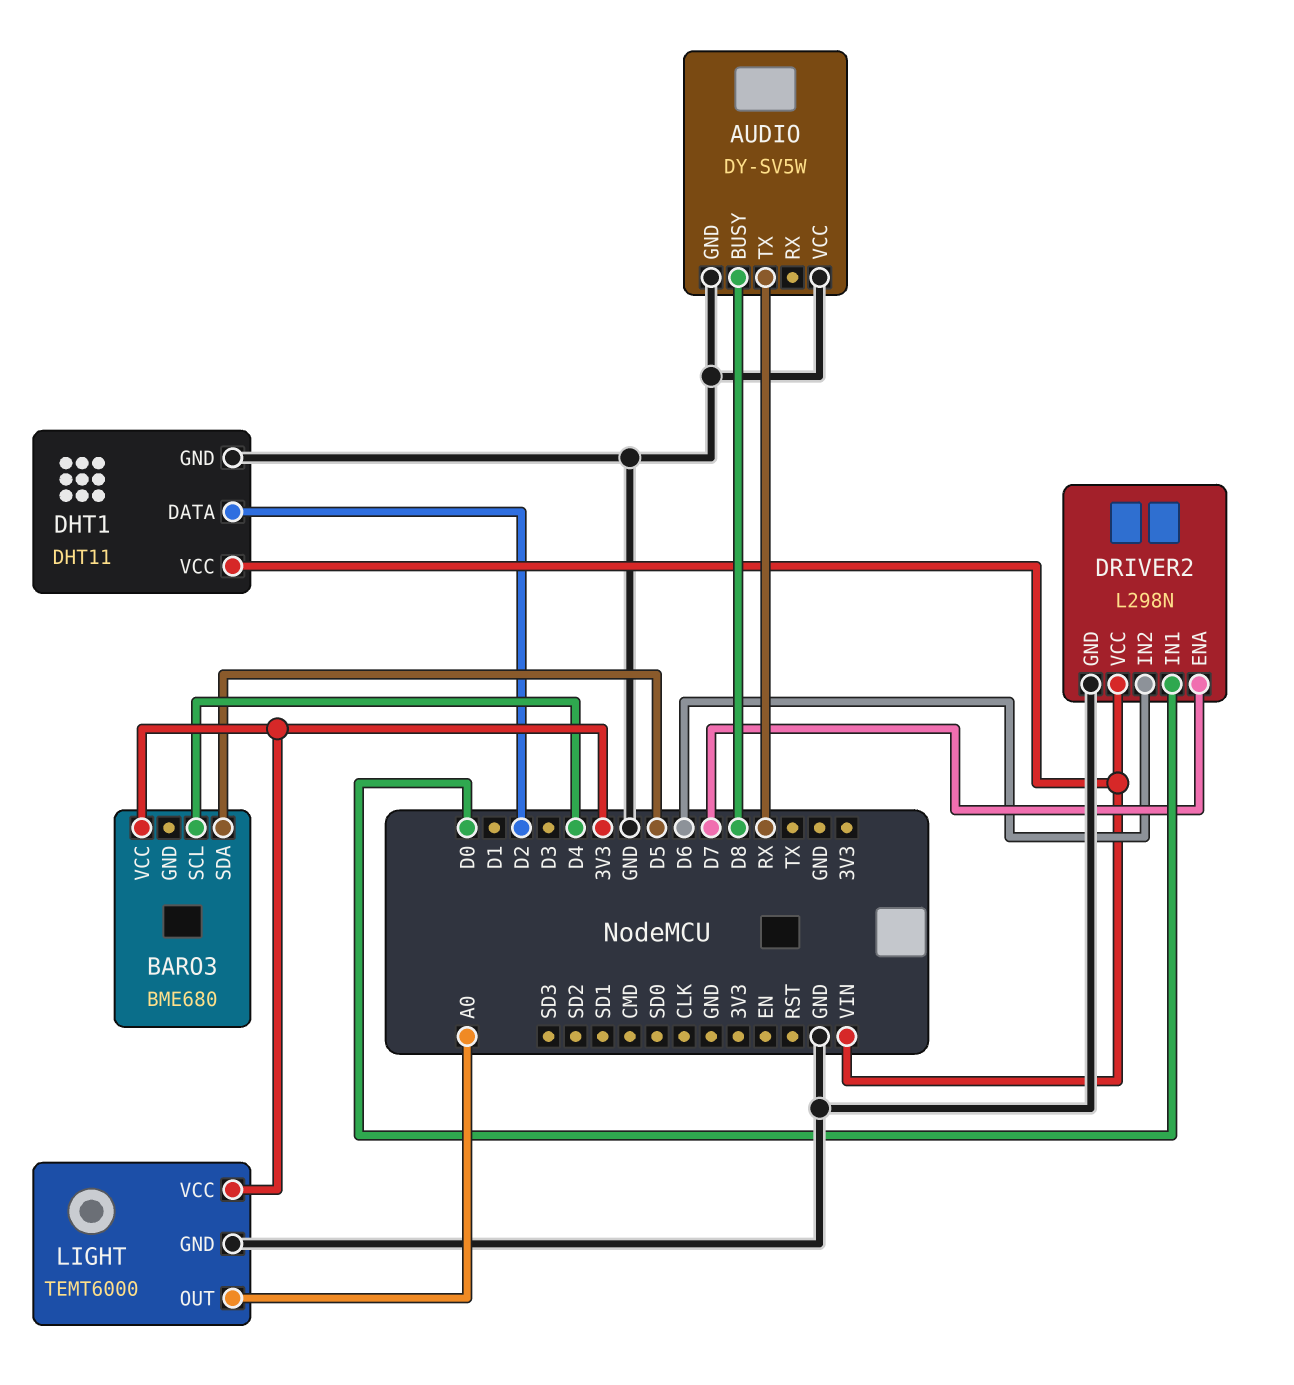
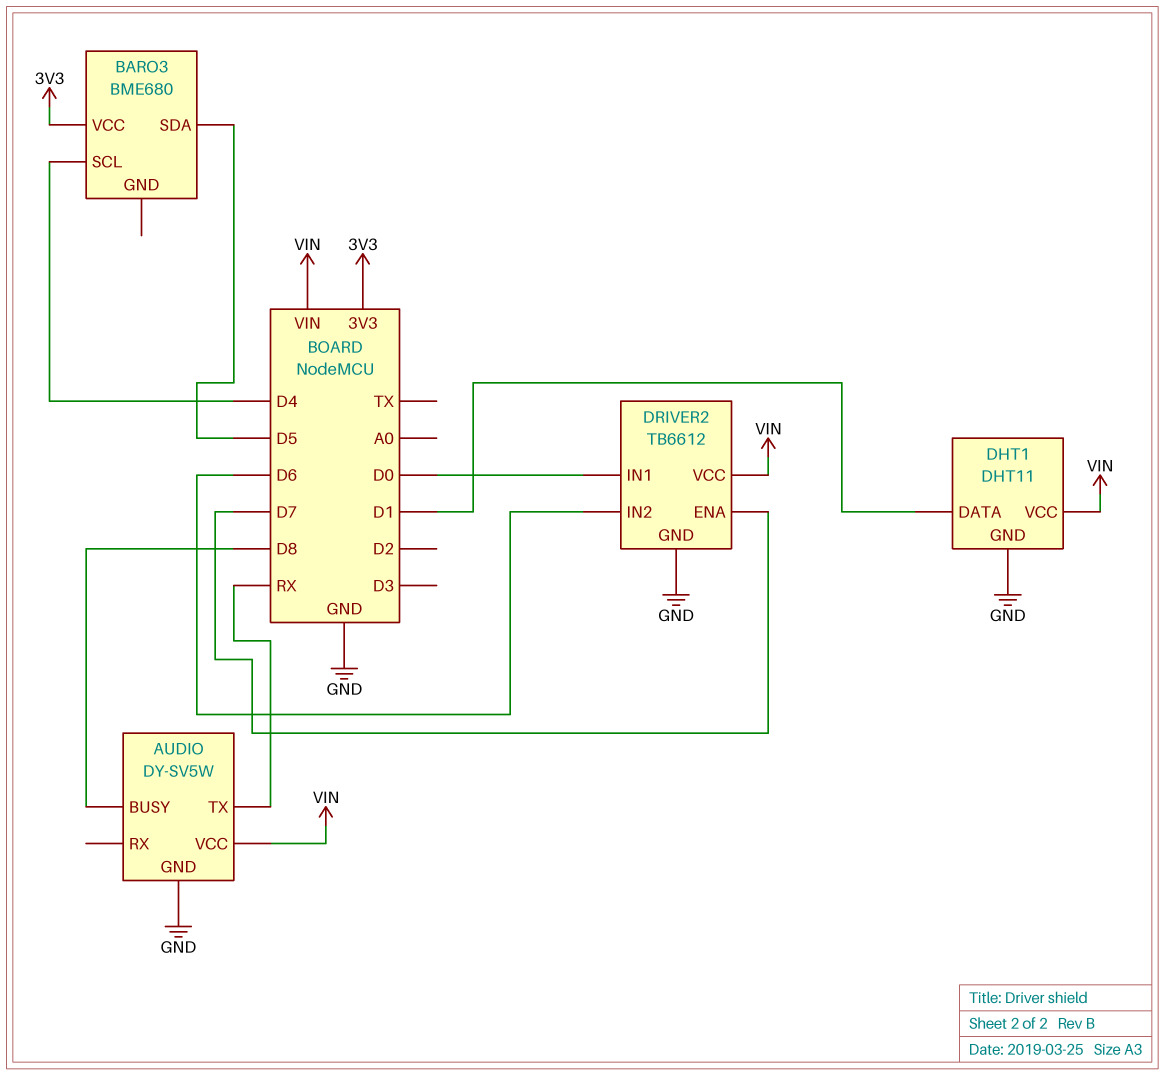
AUDIO pin VCC: GND -> VIN
DHT1 pin DATA: D2 -> D1
DRIVER2: L298N -> TB6612
LIGHT: TEMT6000 -> none
LIGHT pin GND: GND -> none
LIGHT pin OUT: A0 -> none
LIGHT pin VCC: 3V3 -> none

